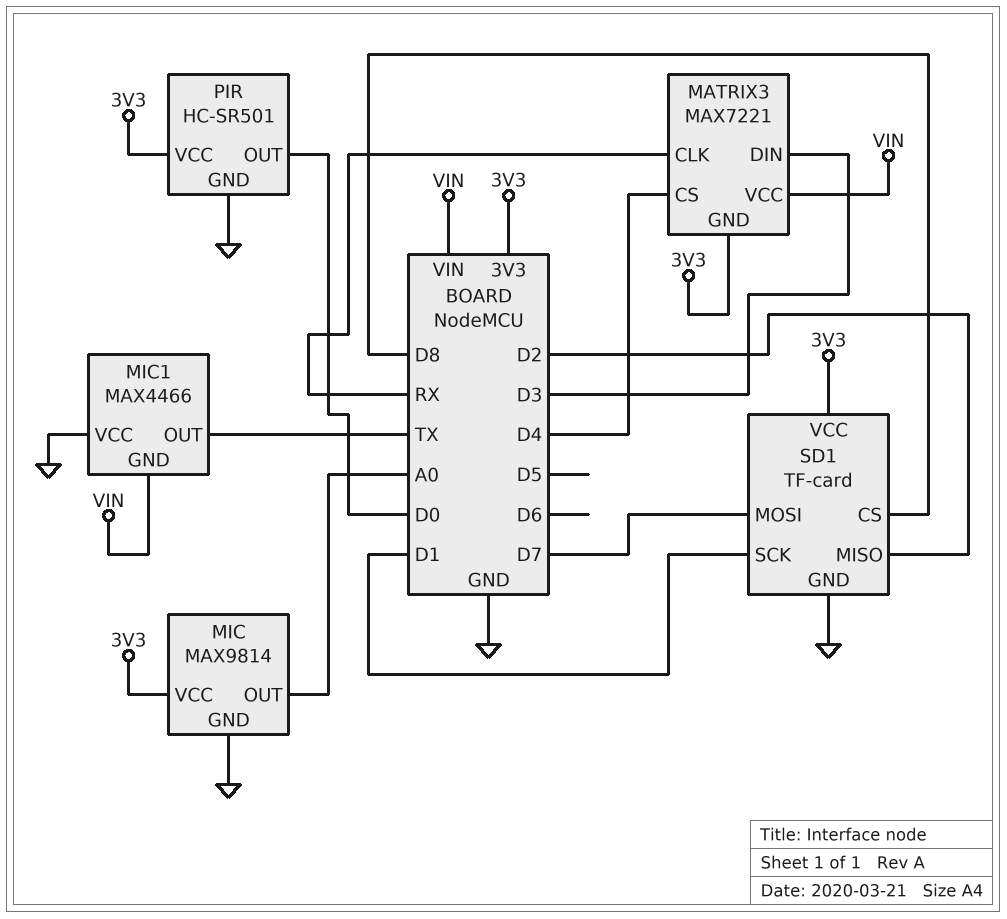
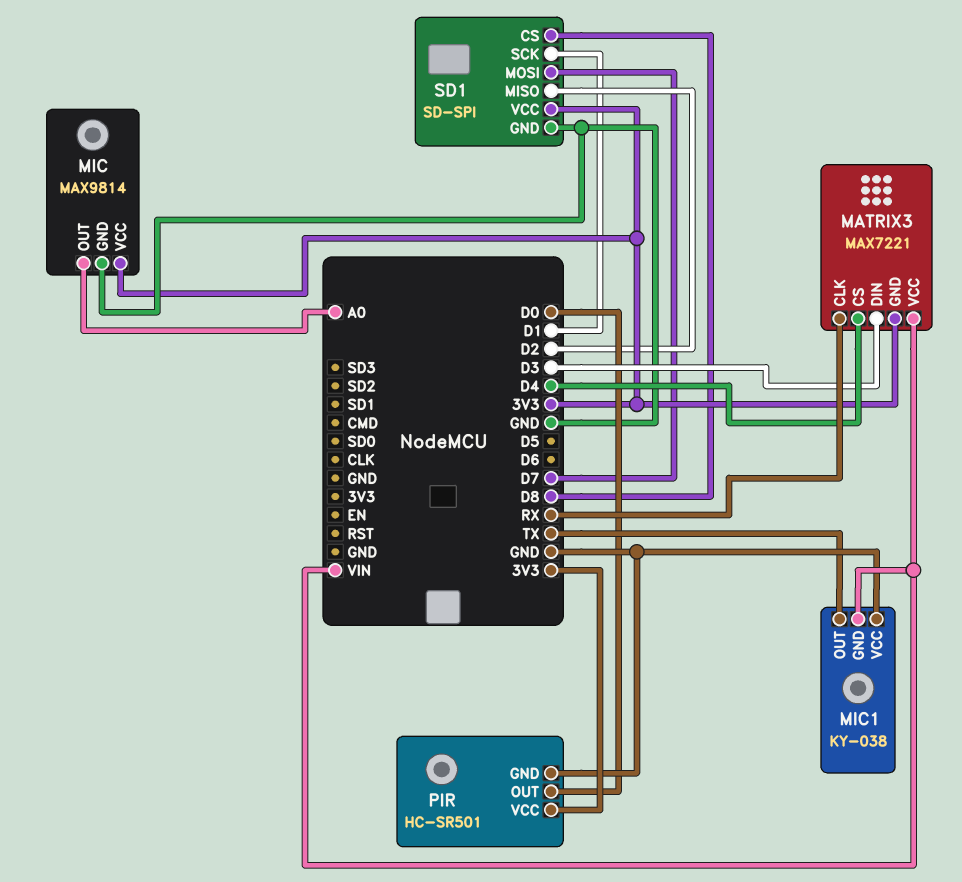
MIC1: MAX4466 -> KY-038
SD1: TF-card -> SD-SPI

